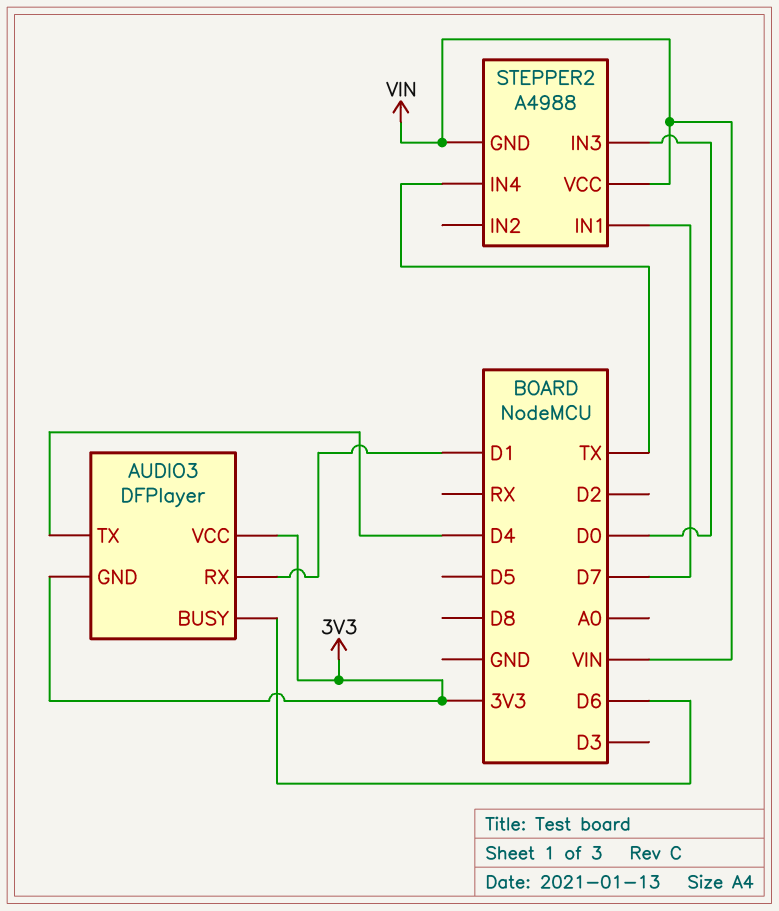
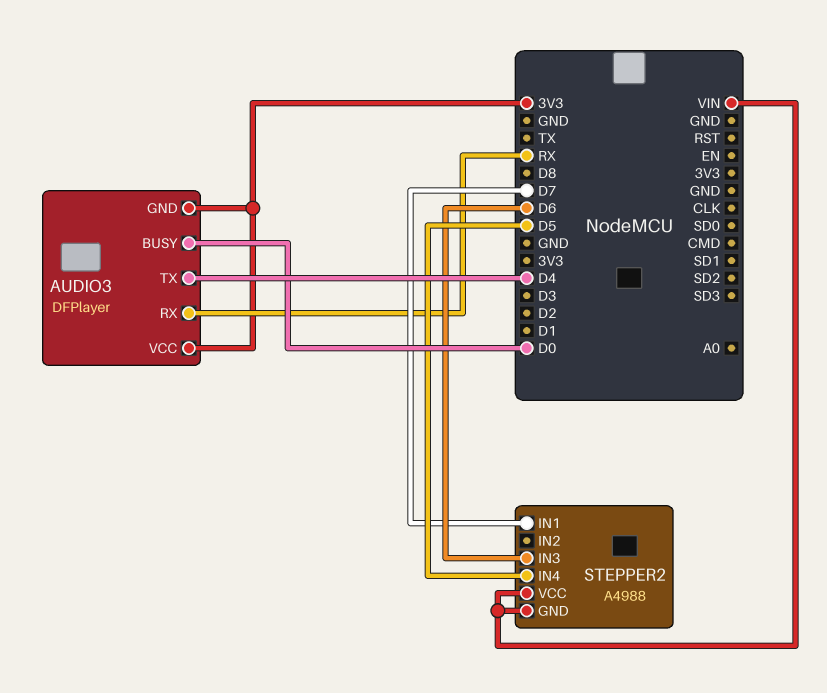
AUDIO3 pin BUSY: D6 -> D0
AUDIO3 pin RX: D1 -> RX
STEPPER2 pin IN3: D0 -> D6
STEPPER2 pin IN4: TX -> D5

